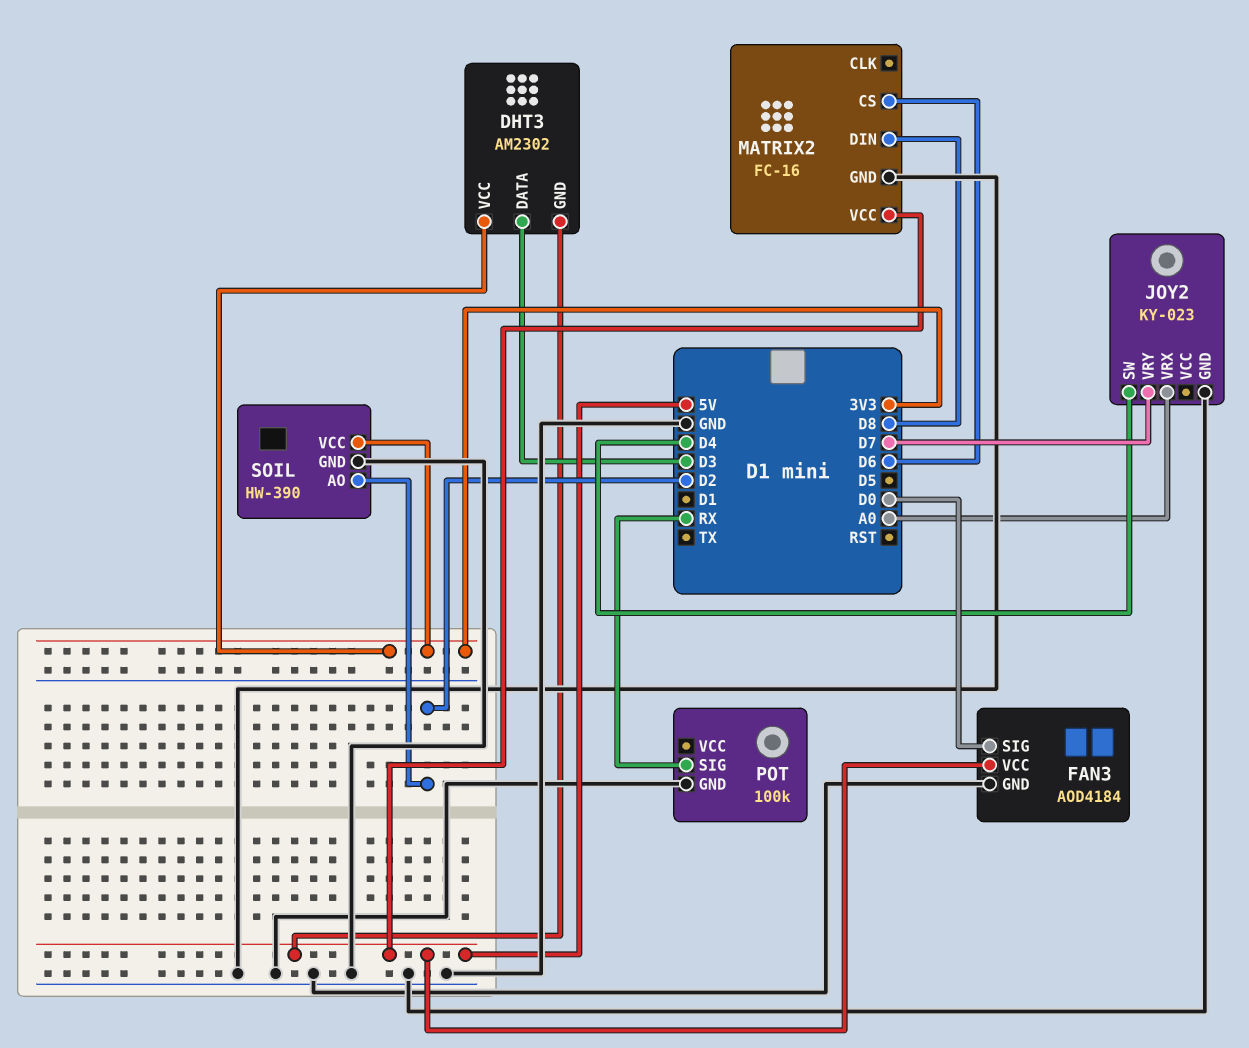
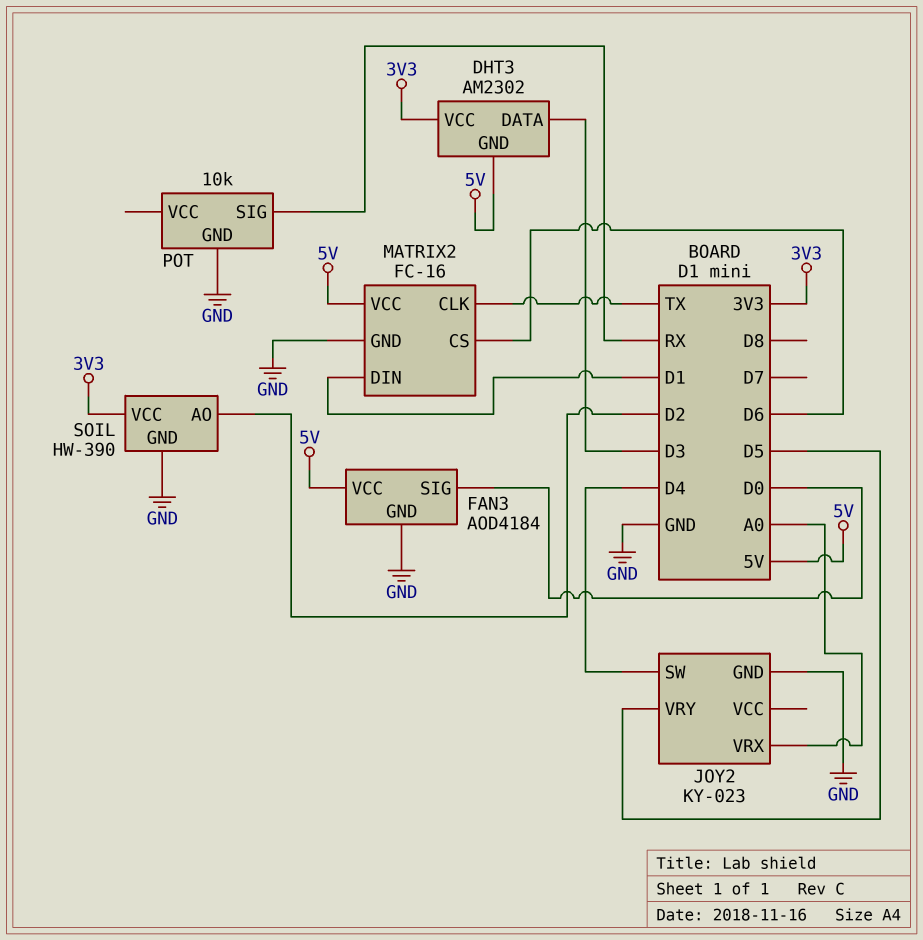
JOY2 pin VRY: D7 -> D5
MATRIX2 pin CLK: none -> TX
MATRIX2 pin DIN: D8 -> D1
POT: 100k -> 10k

